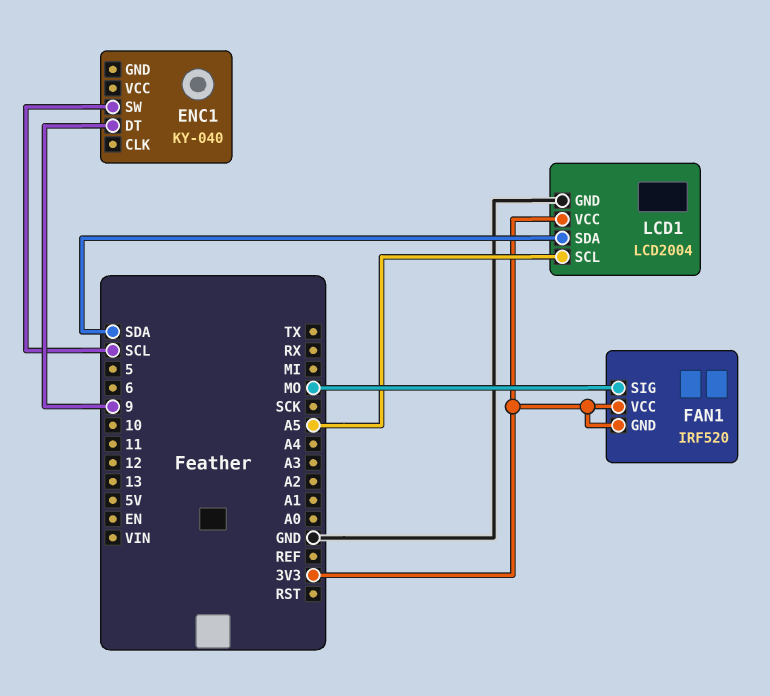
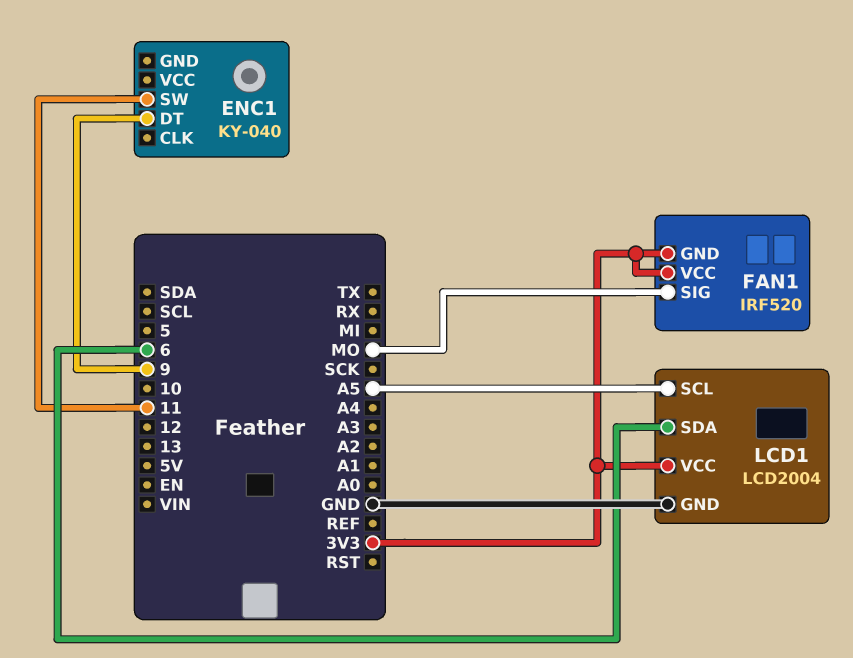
ENC1 pin SW: SCL -> 11
LCD1 pin SDA: SDA -> 6

